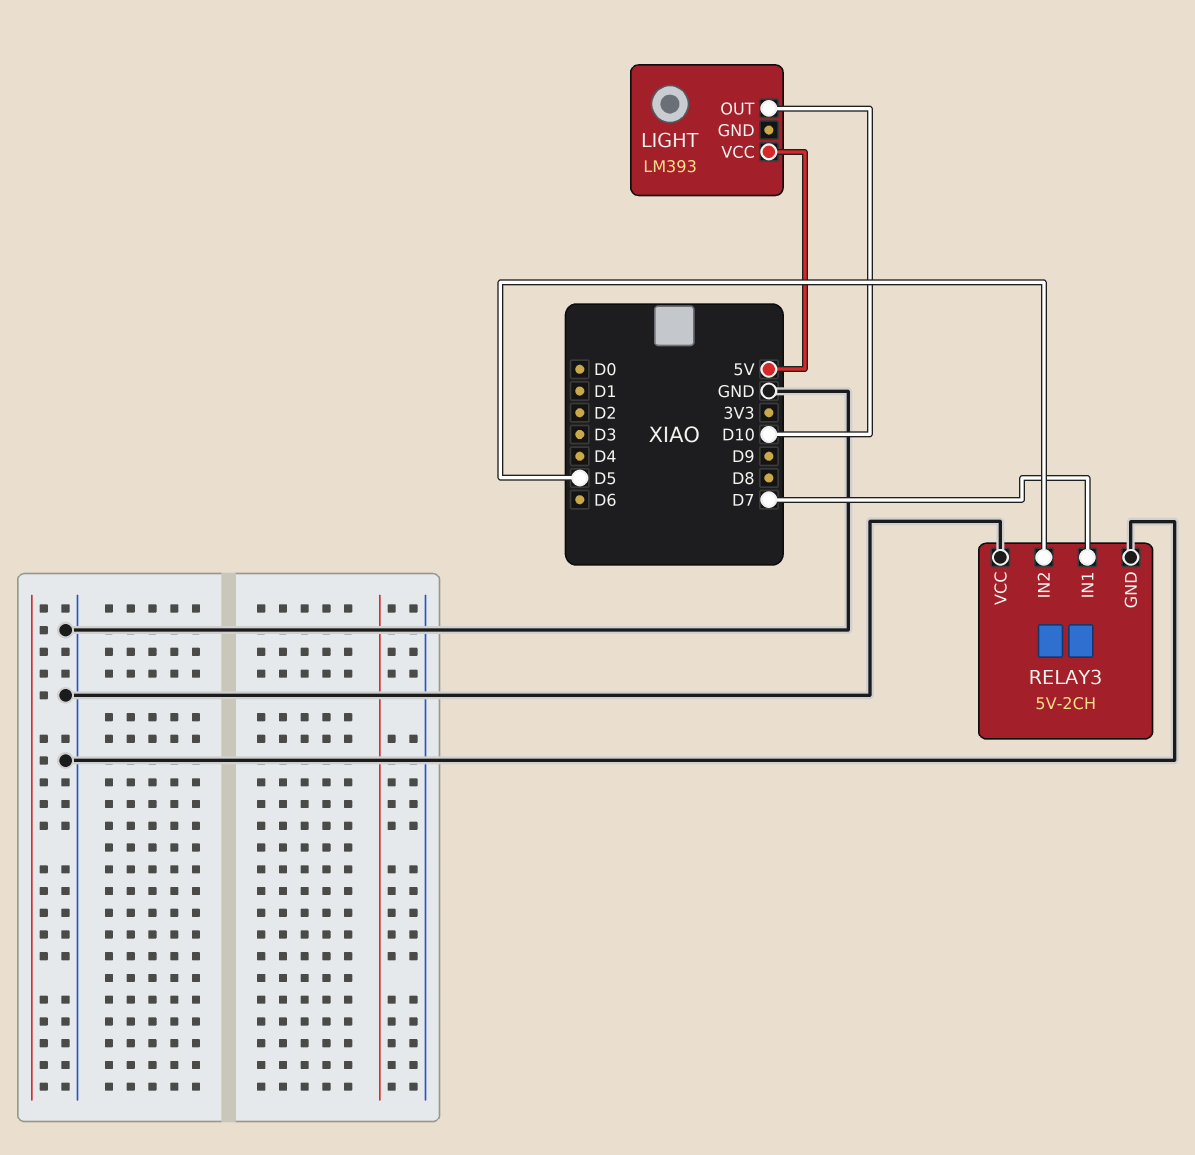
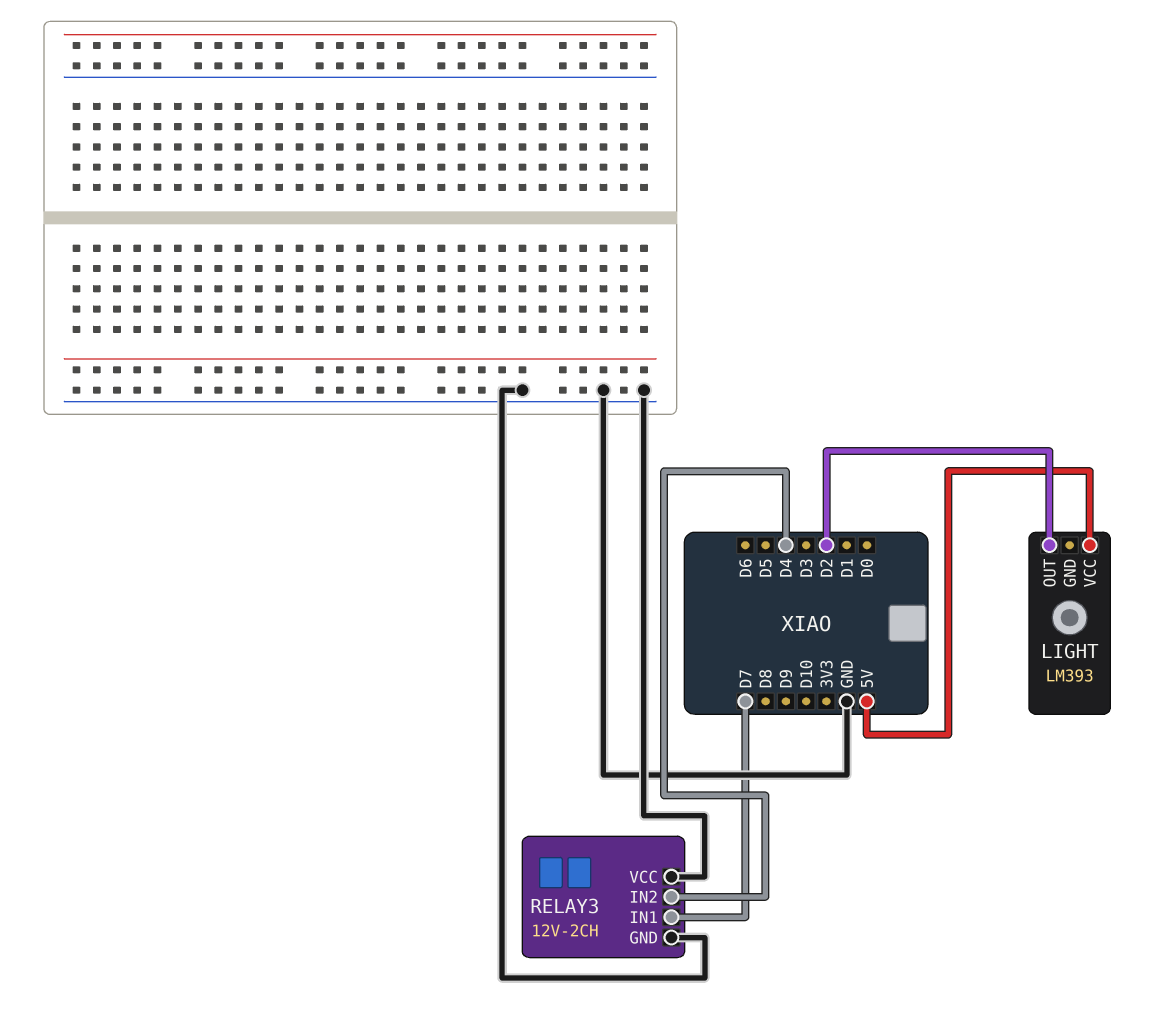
LIGHT pin OUT: D10 -> D2
RELAY3: 5V-2CH -> 12V-2CH
RELAY3 pin IN2: D5 -> D4

